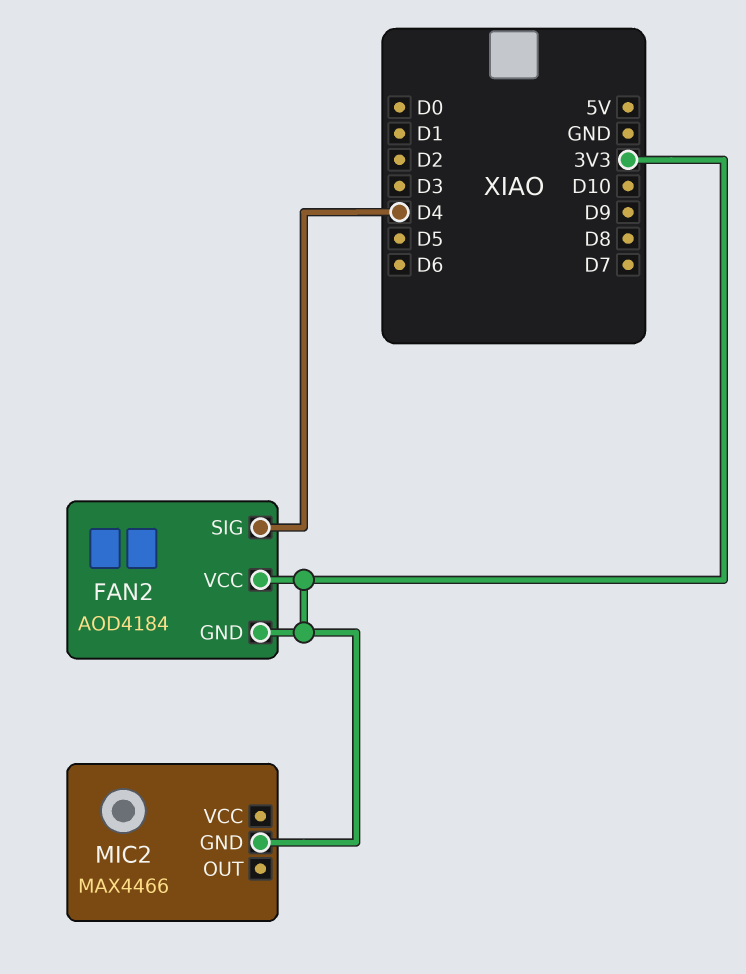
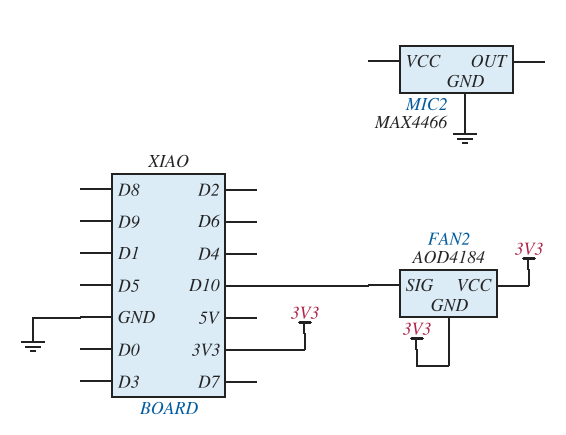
FAN2 pin SIG: D4 -> D10
MIC2 pin GND: 3V3 -> GND

